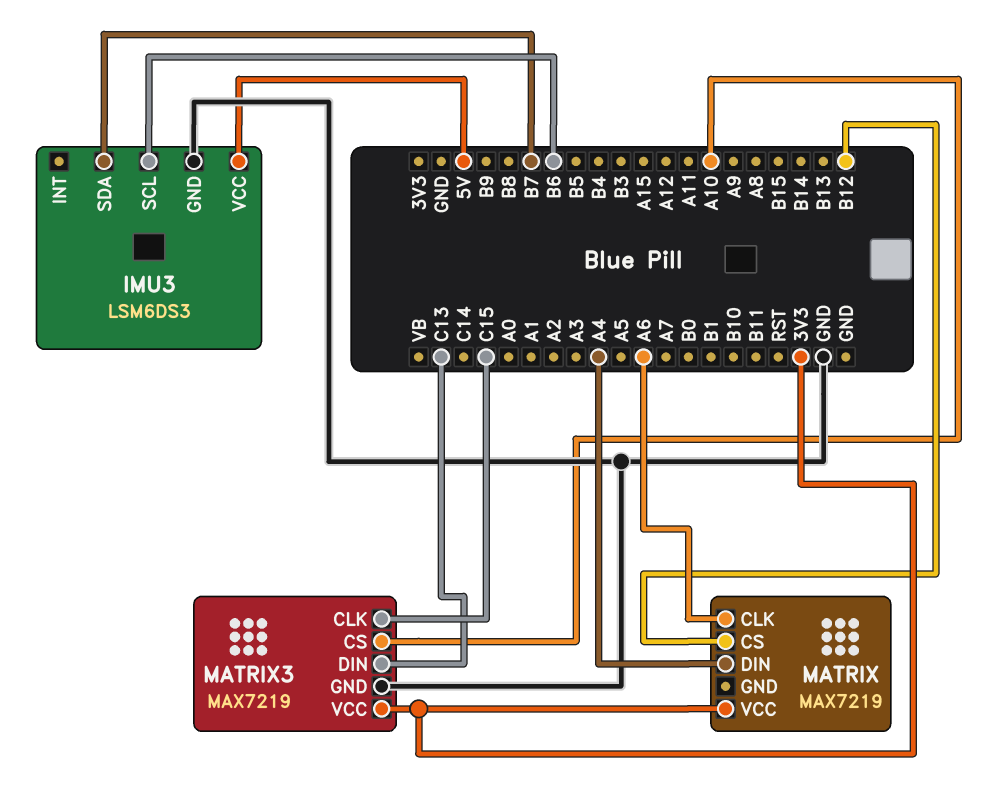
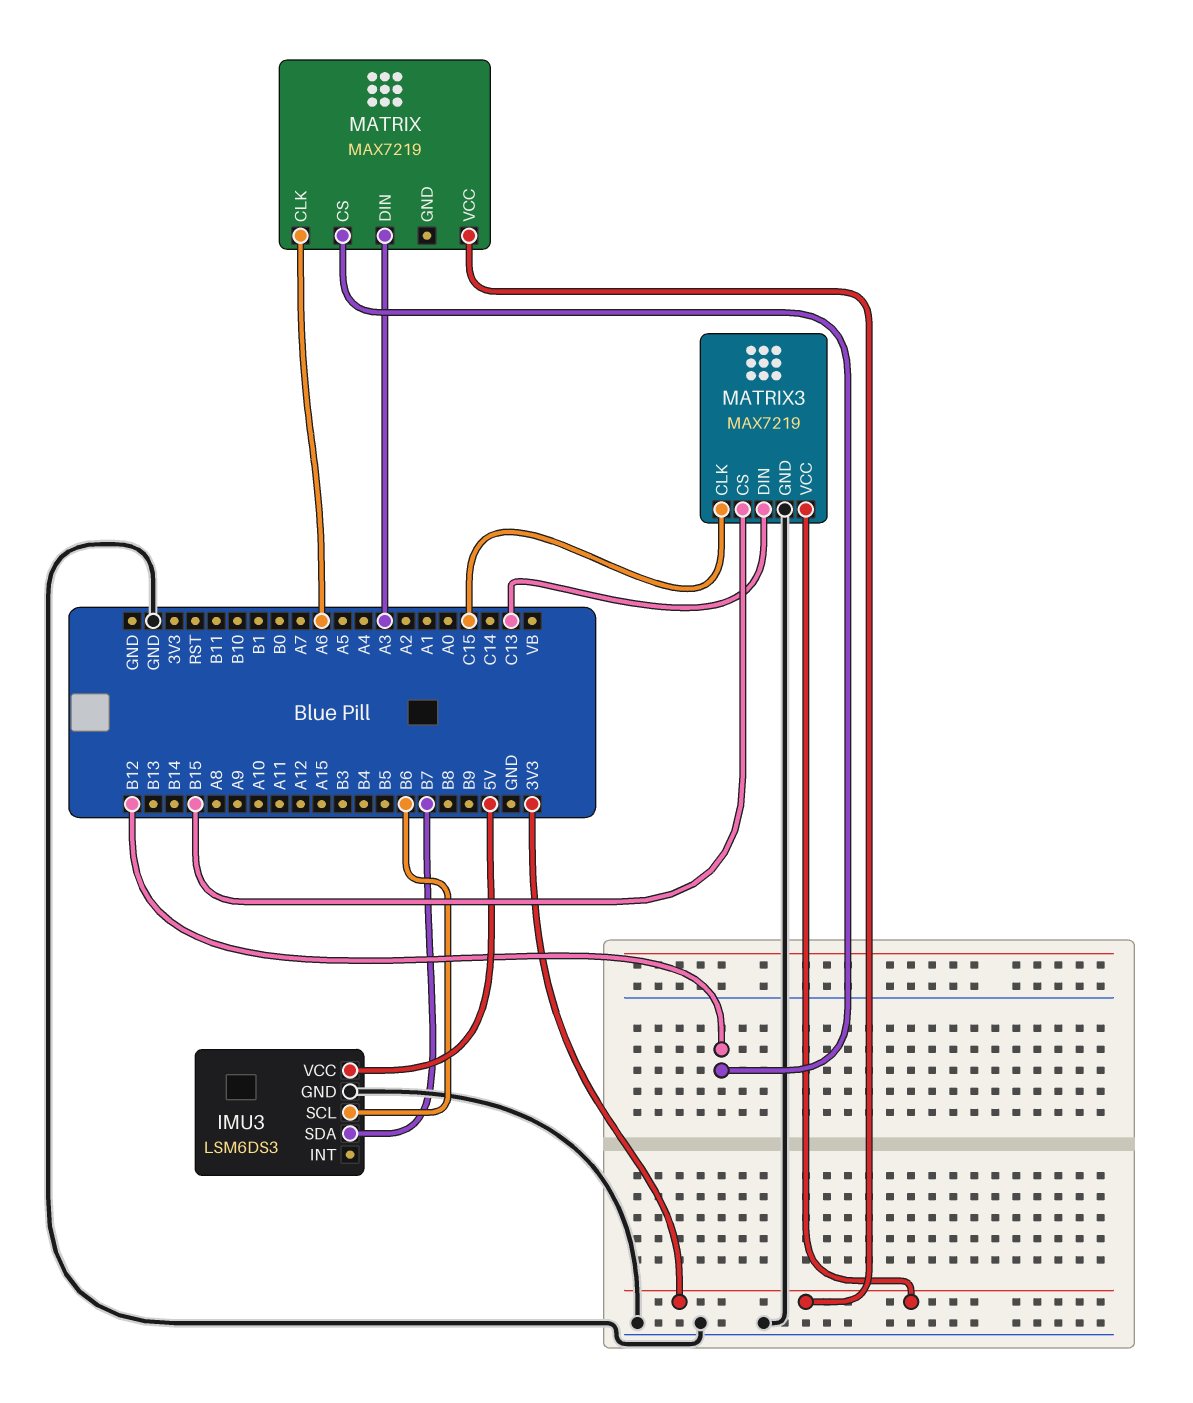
MATRIX pin DIN: A4 -> A3
MATRIX3 pin CS: A10 -> B15

